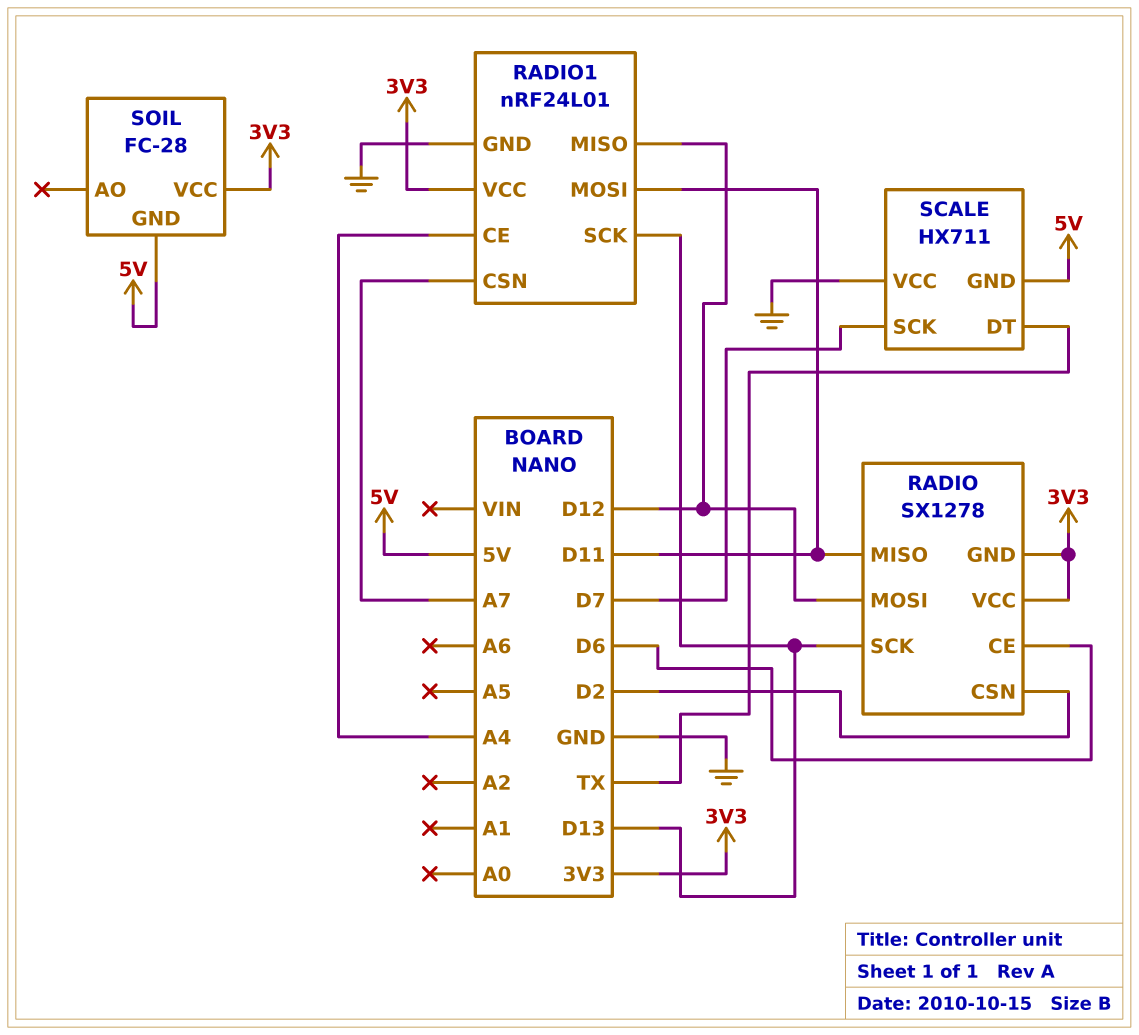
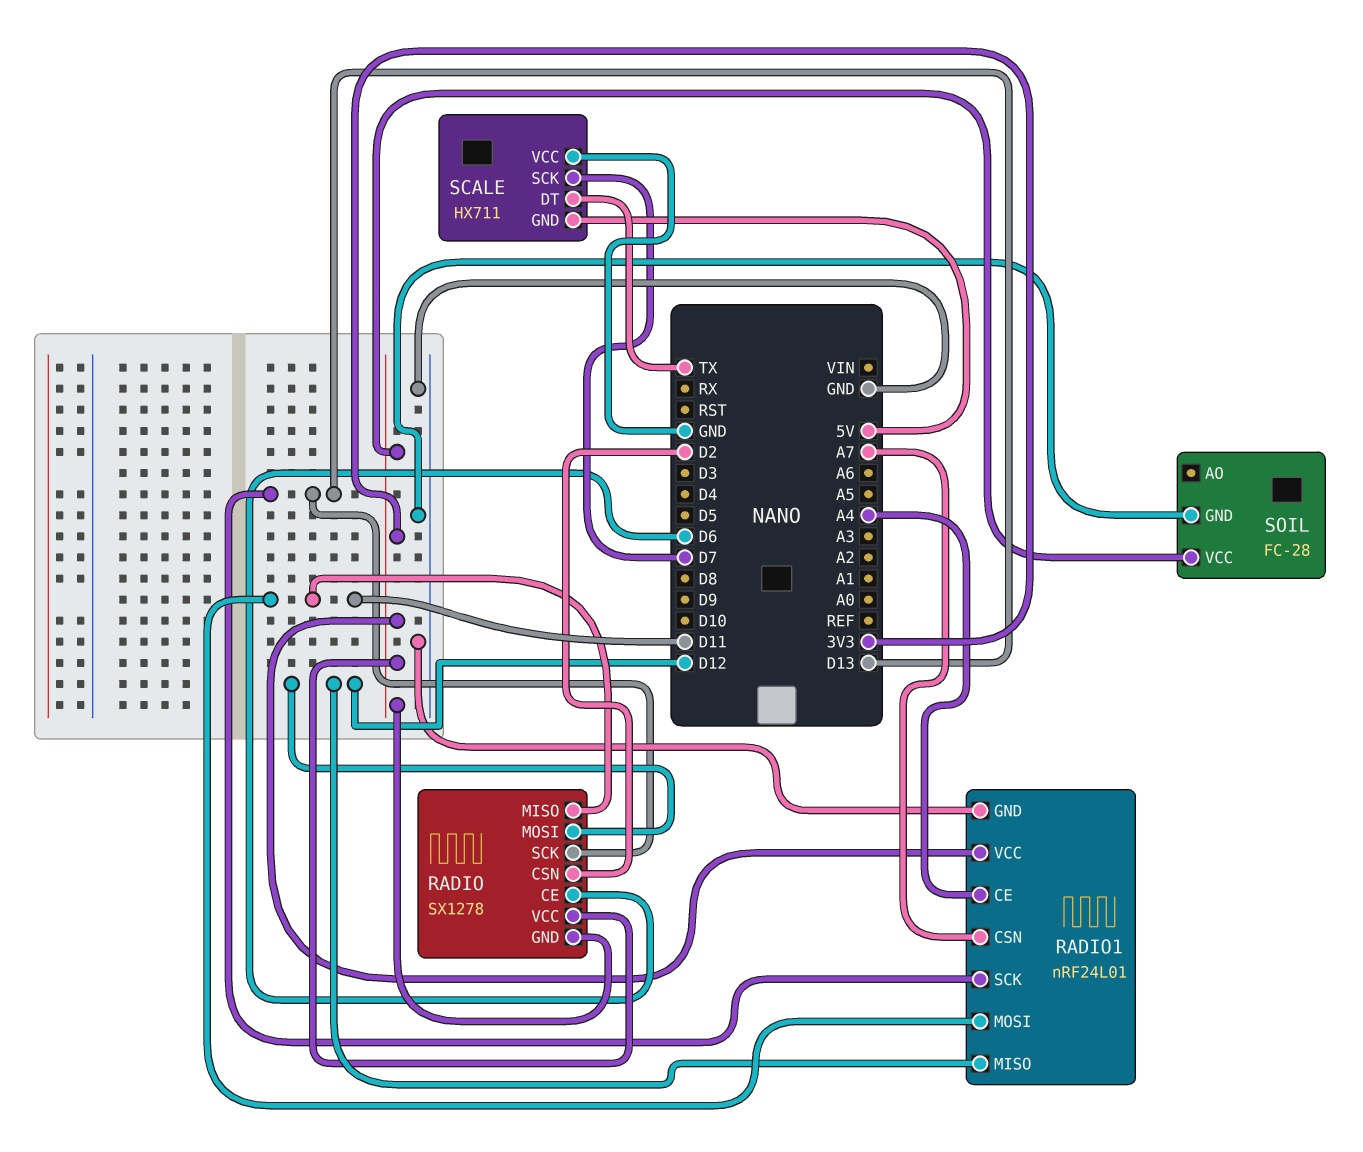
SOIL pin GND: 5V -> GND

